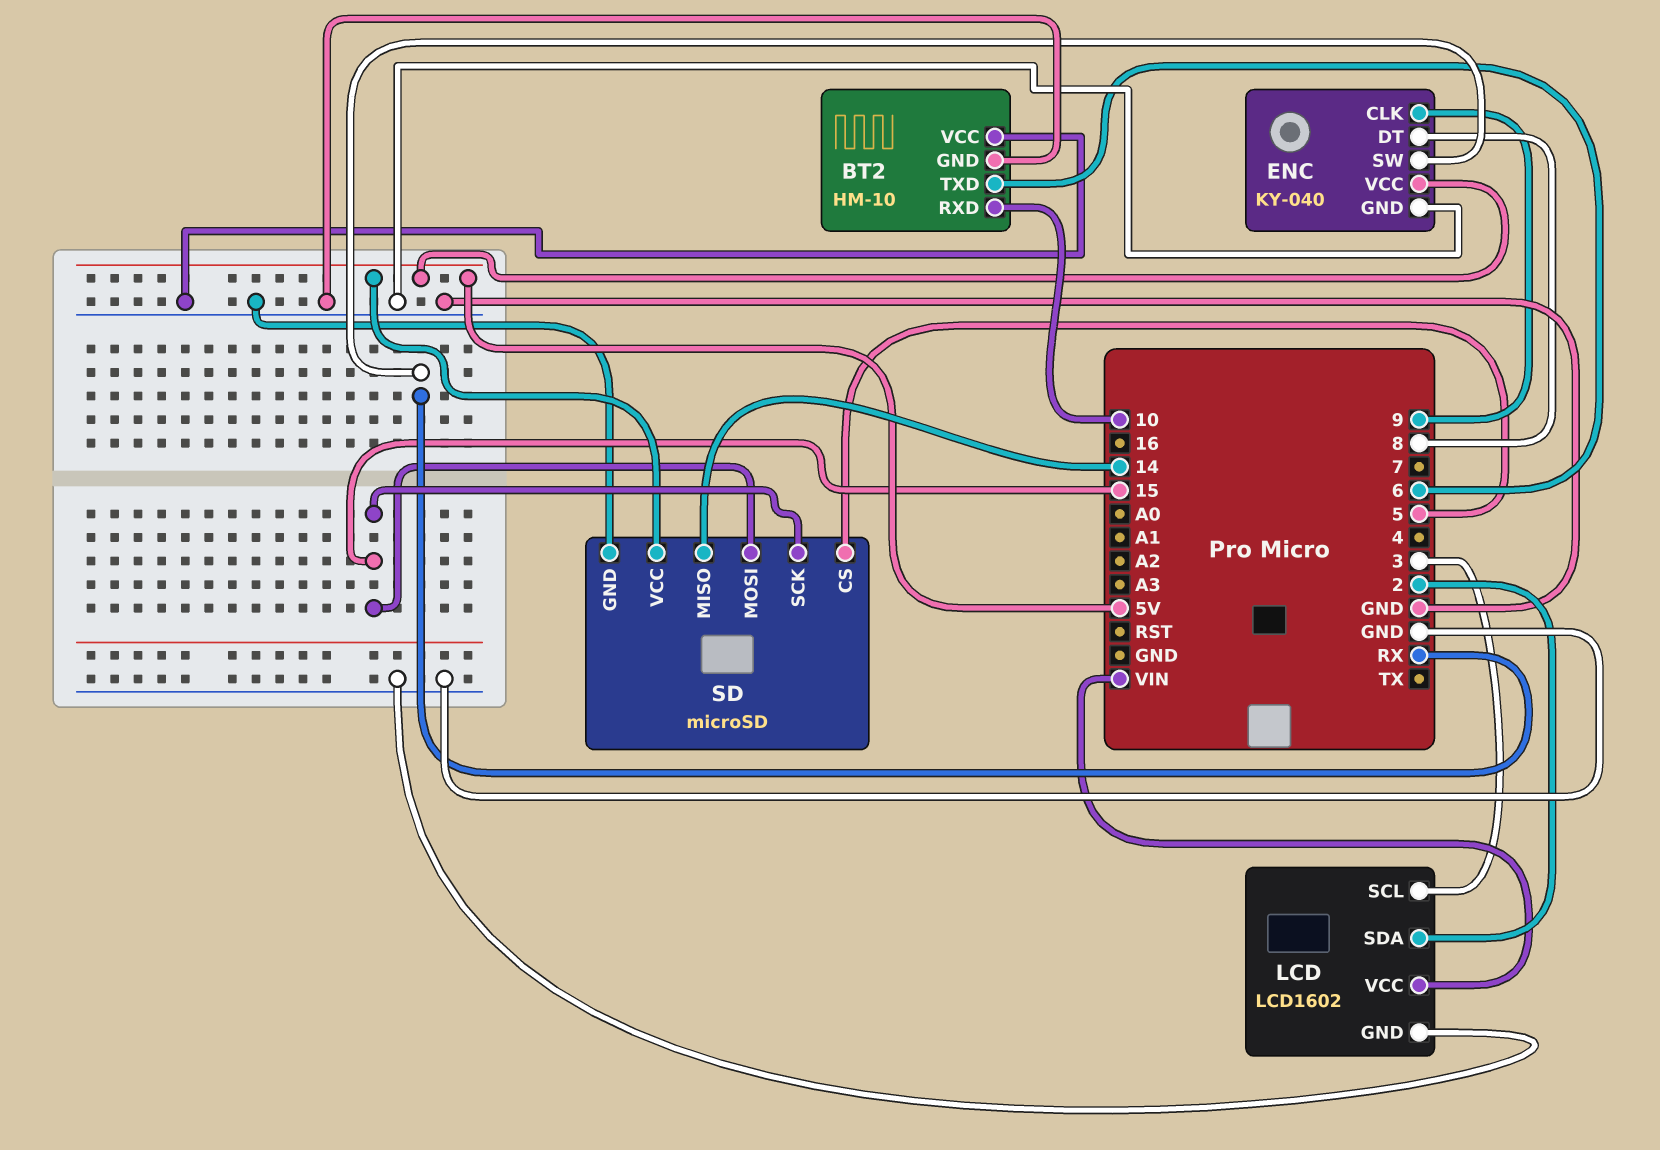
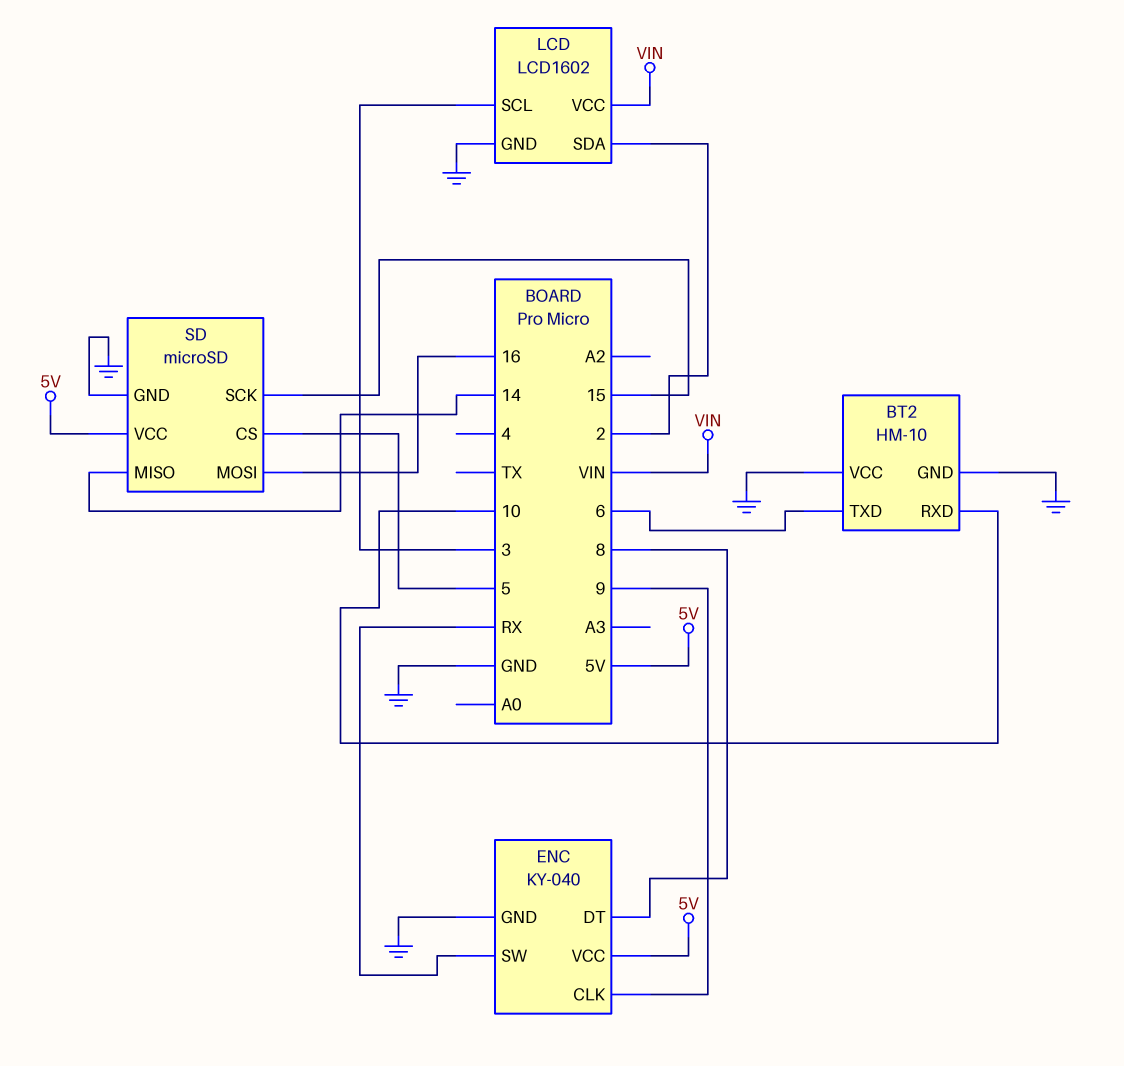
SD pin MOSI: 15 -> 16

